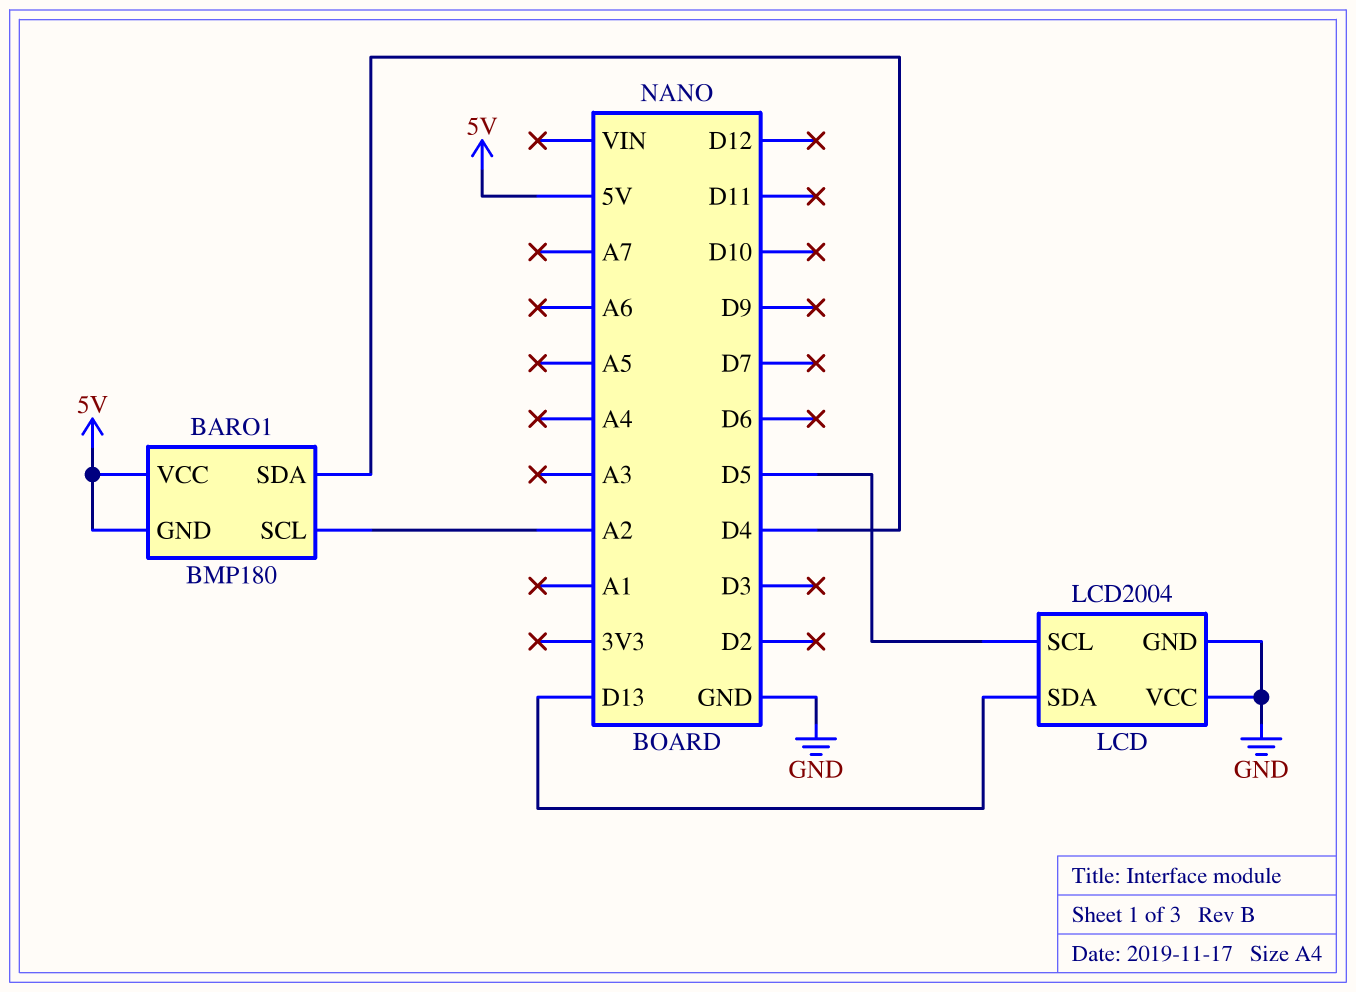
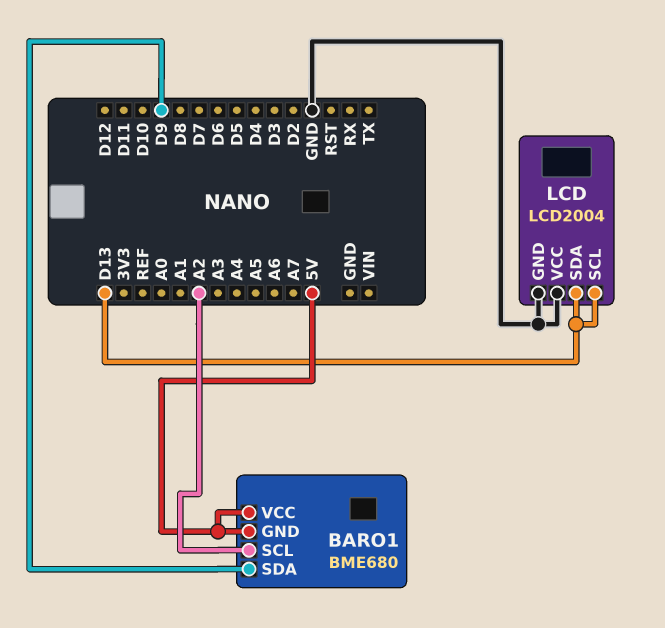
BARO1: BMP180 -> BME680
BARO1 pin SDA: D4 -> D9
LCD pin SCL: D5 -> D13

